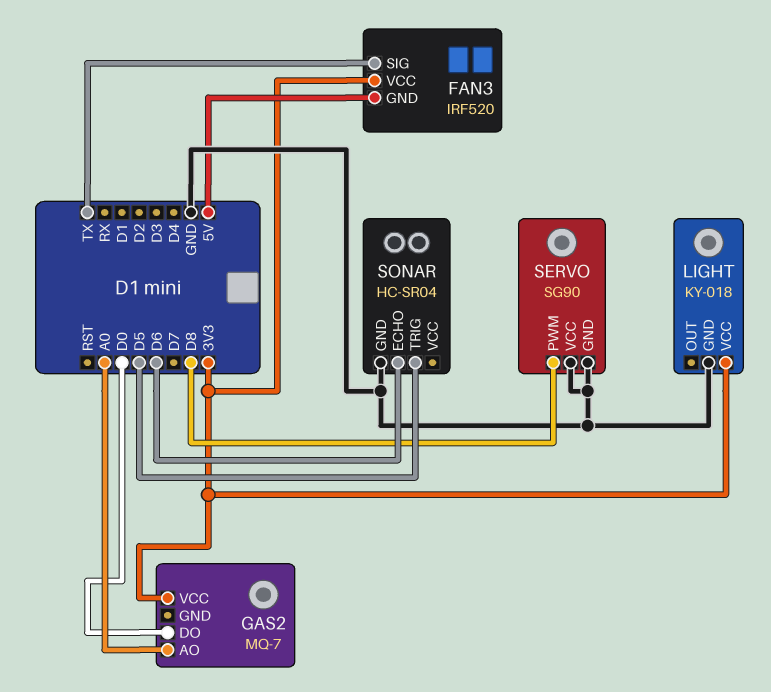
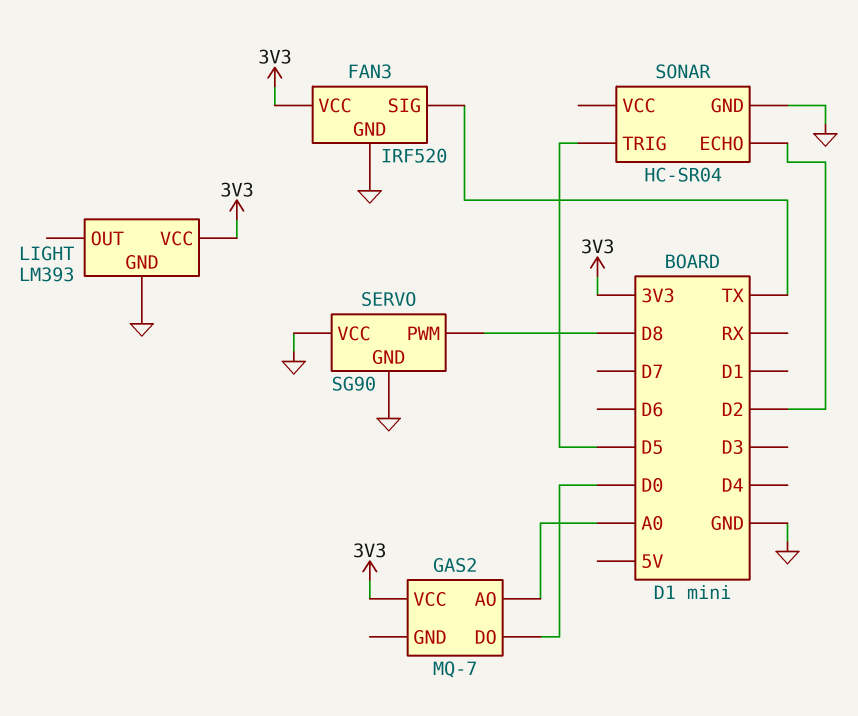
FAN3 pin GND: 5V -> GND
LIGHT: KY-018 -> LM393
SONAR pin ECHO: D6 -> D2

